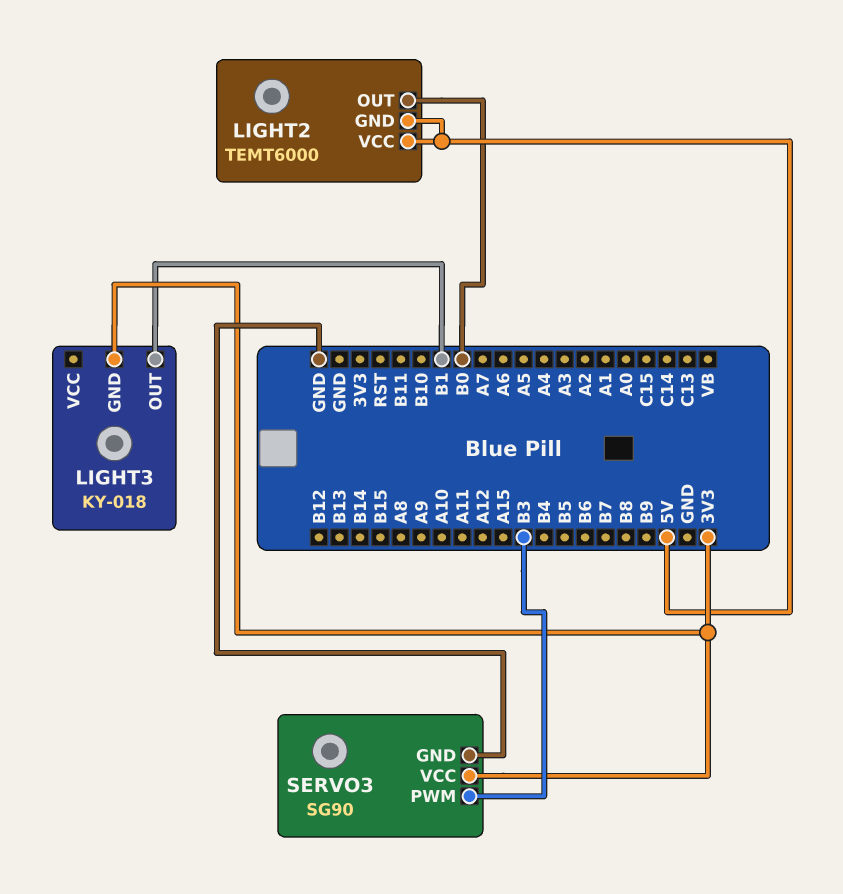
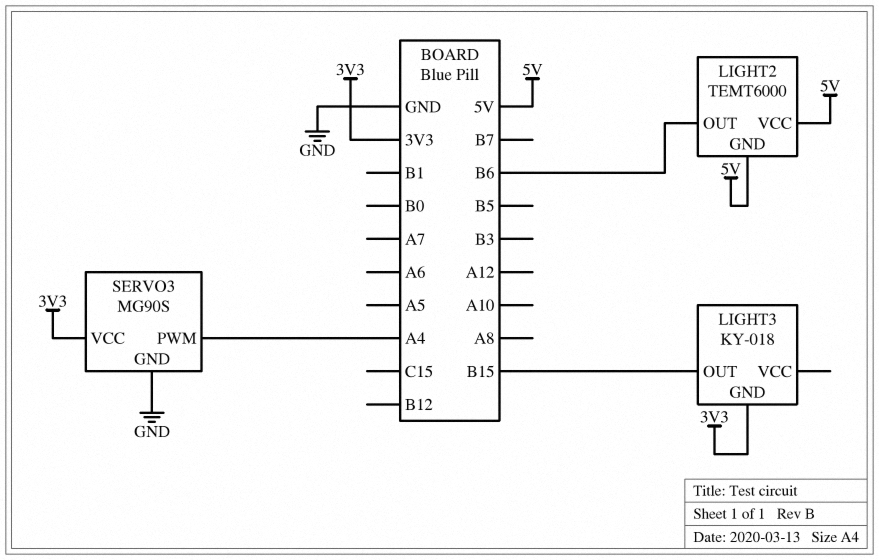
LIGHT2 pin OUT: B0 -> B6
LIGHT3 pin OUT: B1 -> B15
SERVO3: SG90 -> MG90S
SERVO3 pin PWM: B3 -> A4

